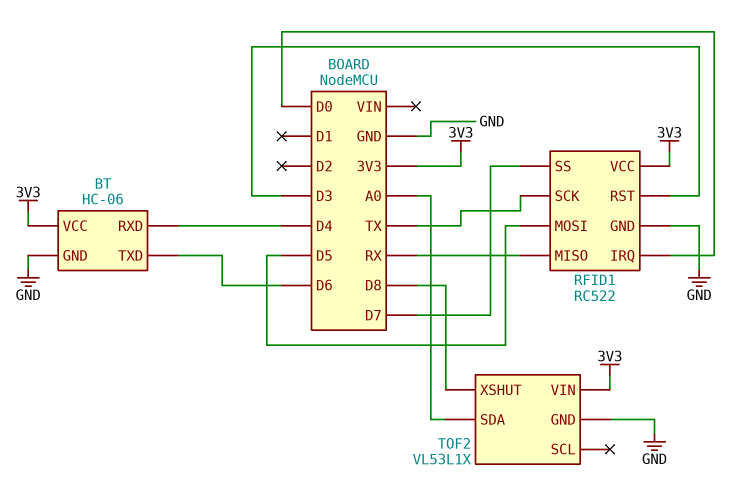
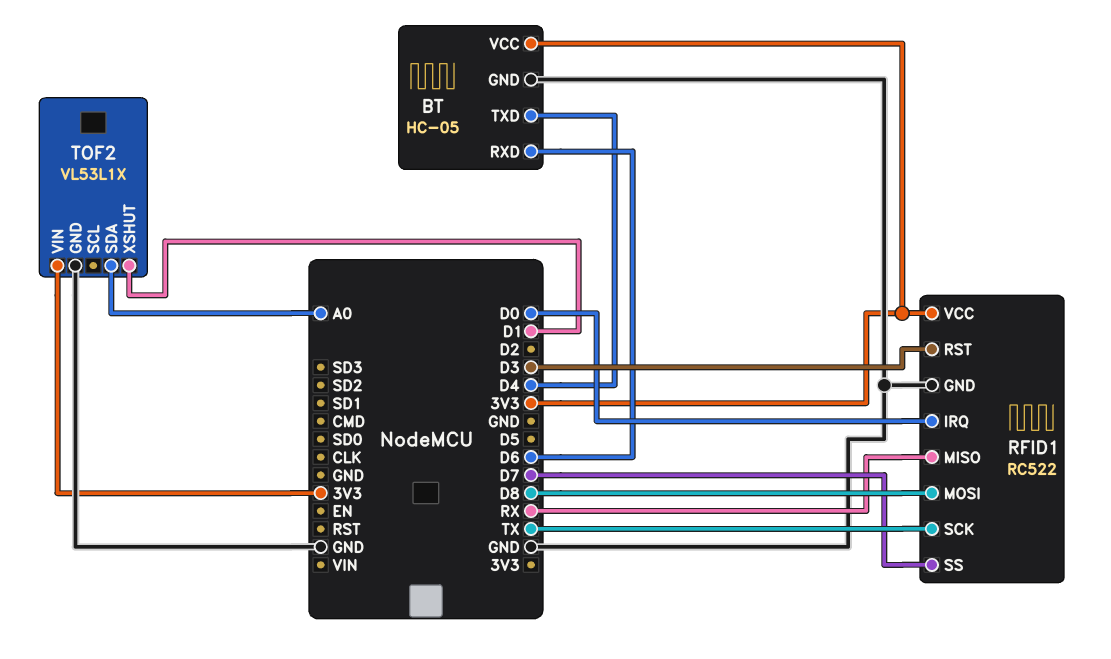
BT: HC-06 -> HC-05
BT pin RXD: D4 -> D6
BT pin TXD: D6 -> D4
RFID1 pin MOSI: D5 -> D8
TOF2 pin XSHUT: D8 -> D1

